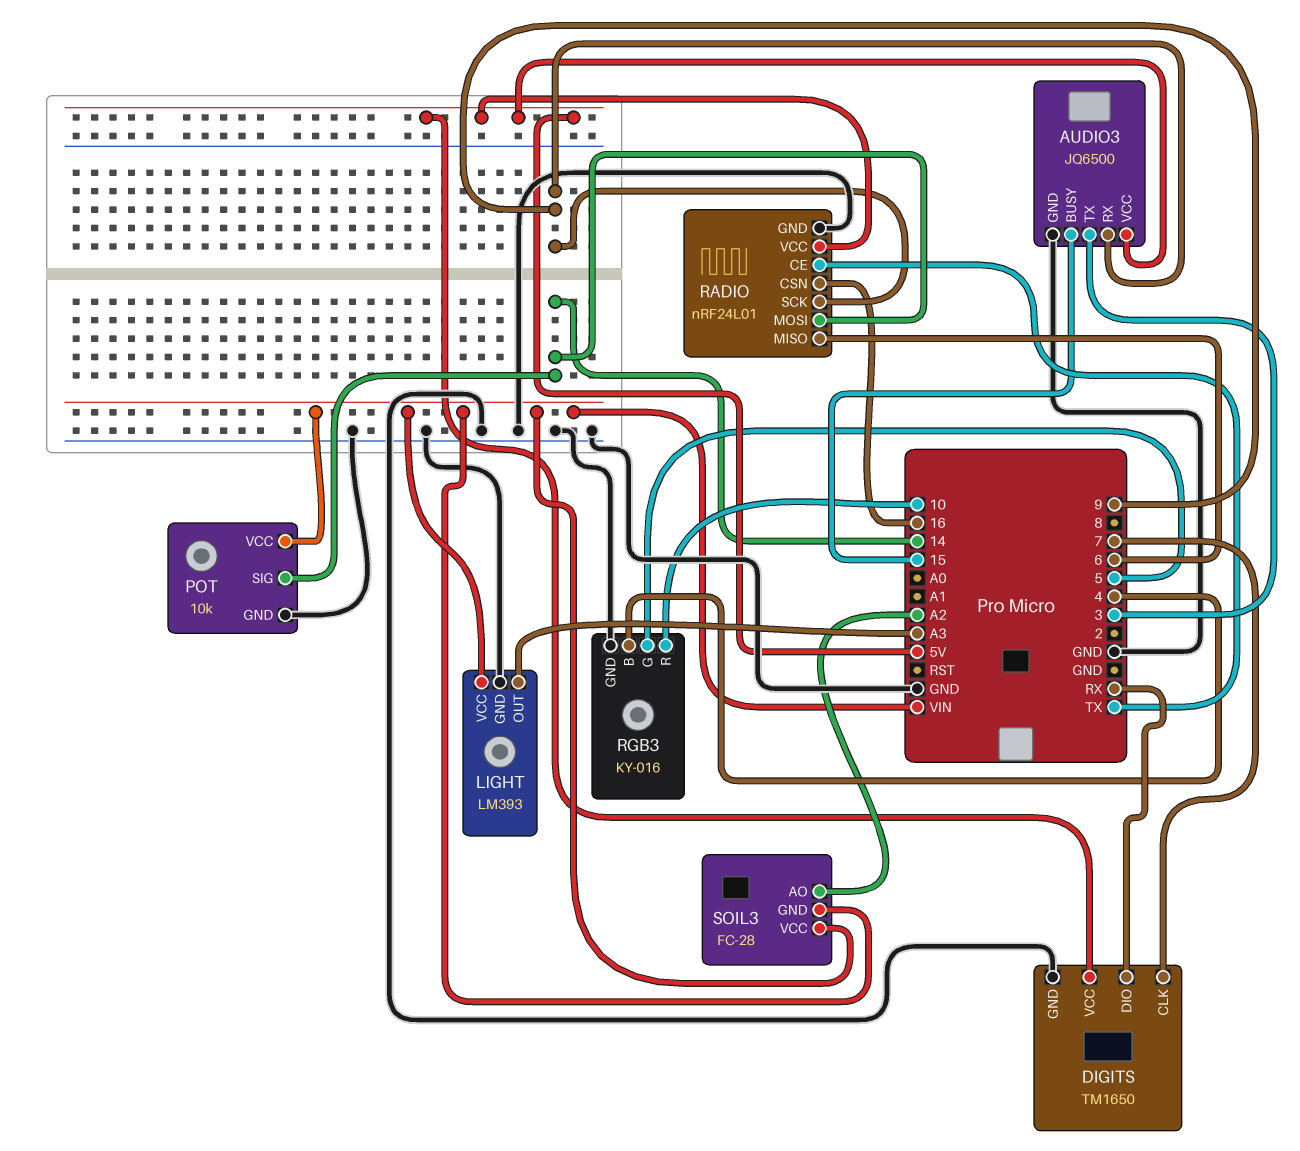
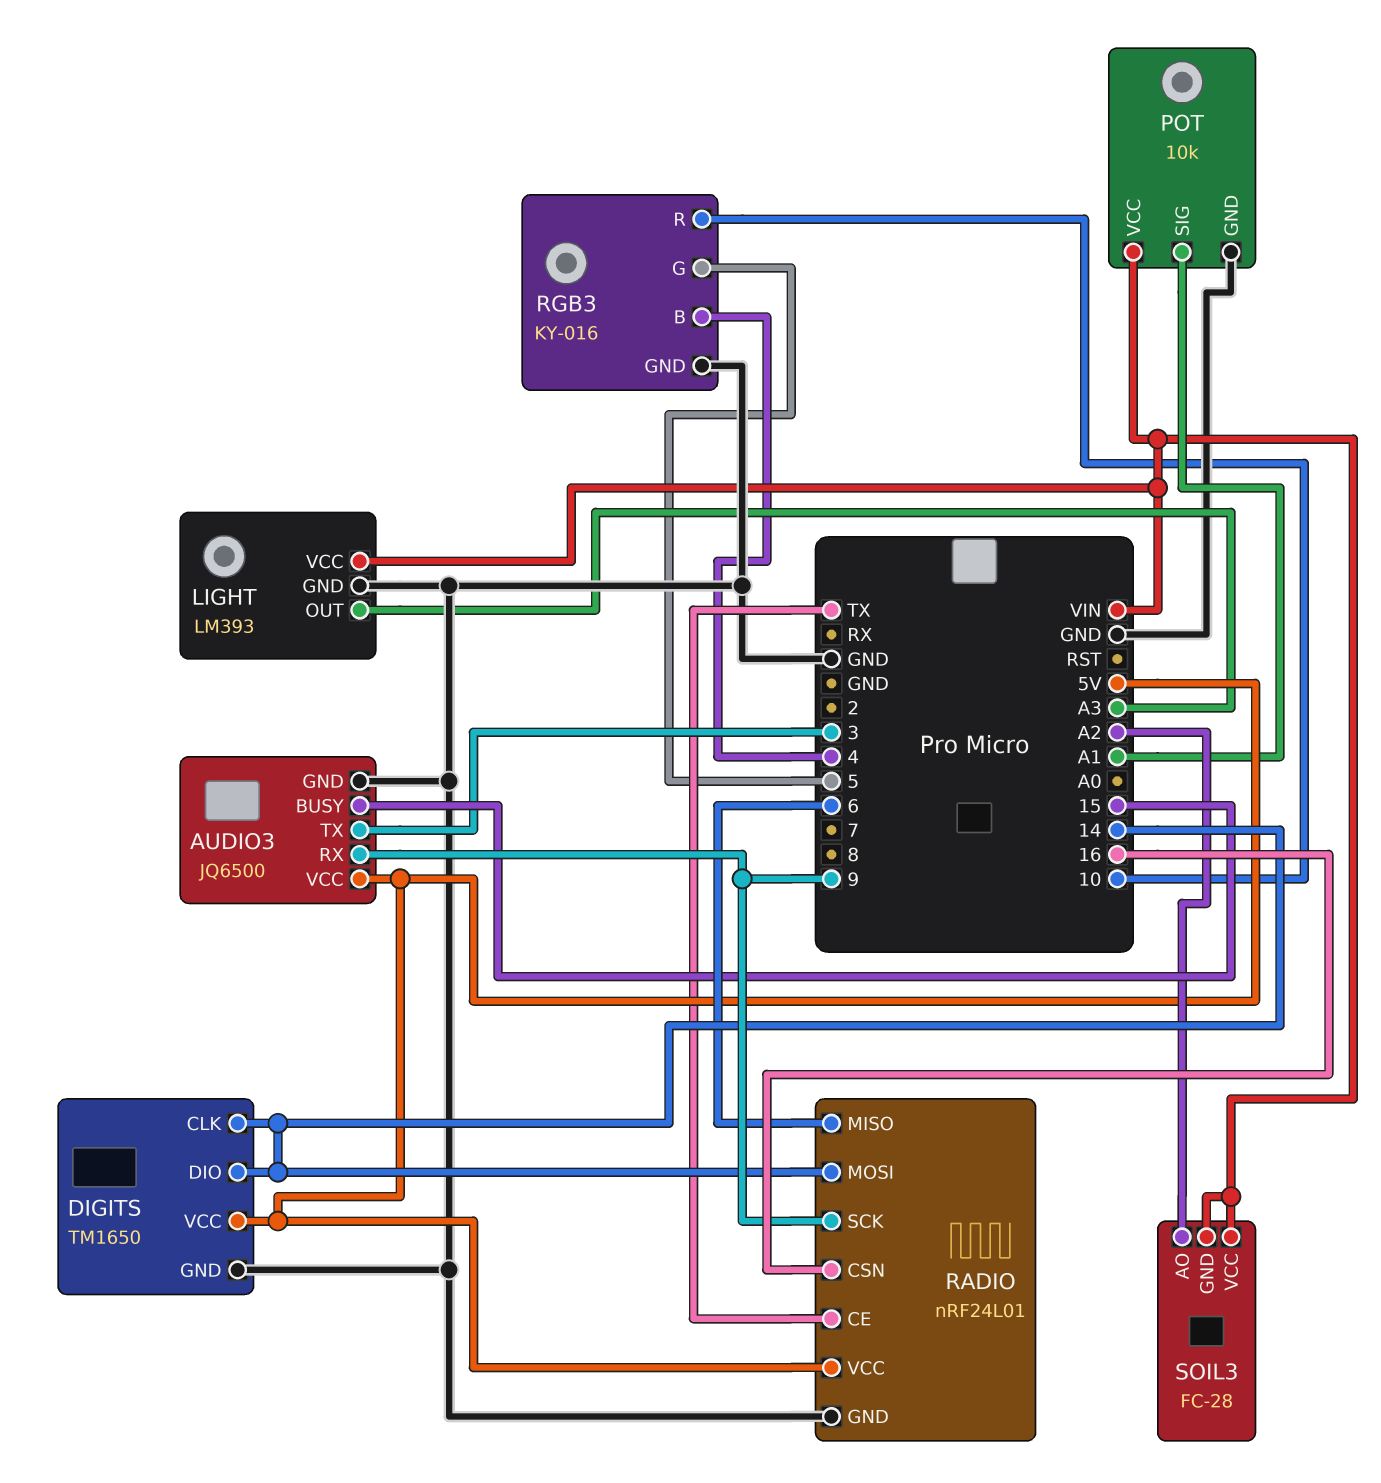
DIGITS pin CLK: 7 -> 14
DIGITS pin DIO: RX -> 14
POT pin SIG: 14 -> A1

